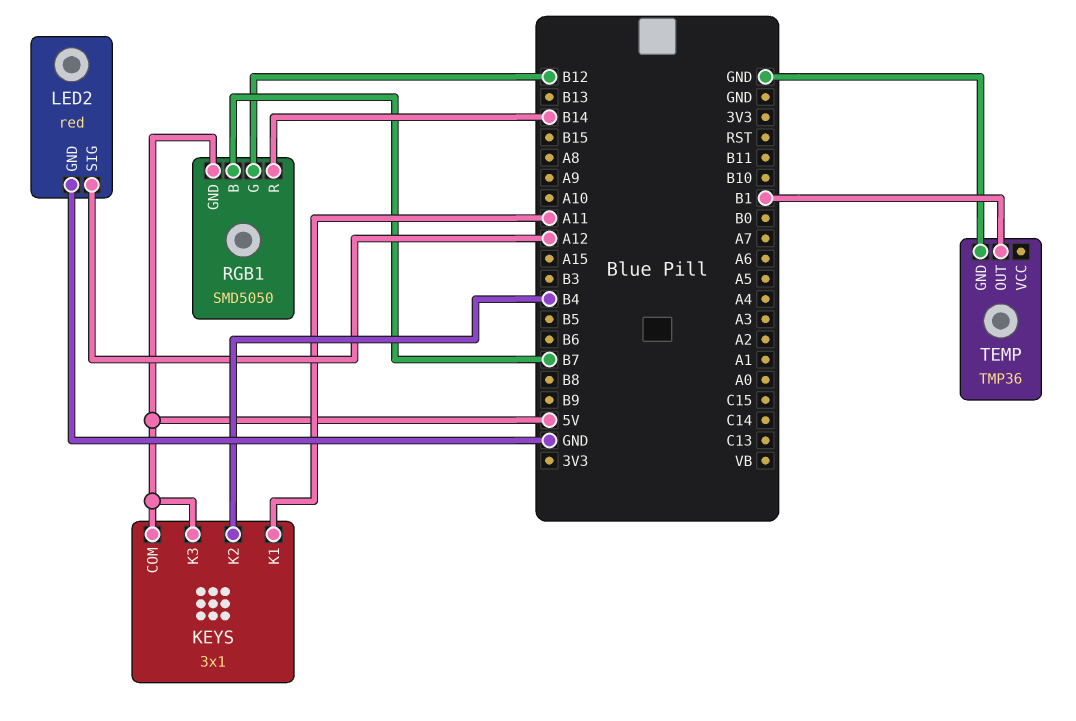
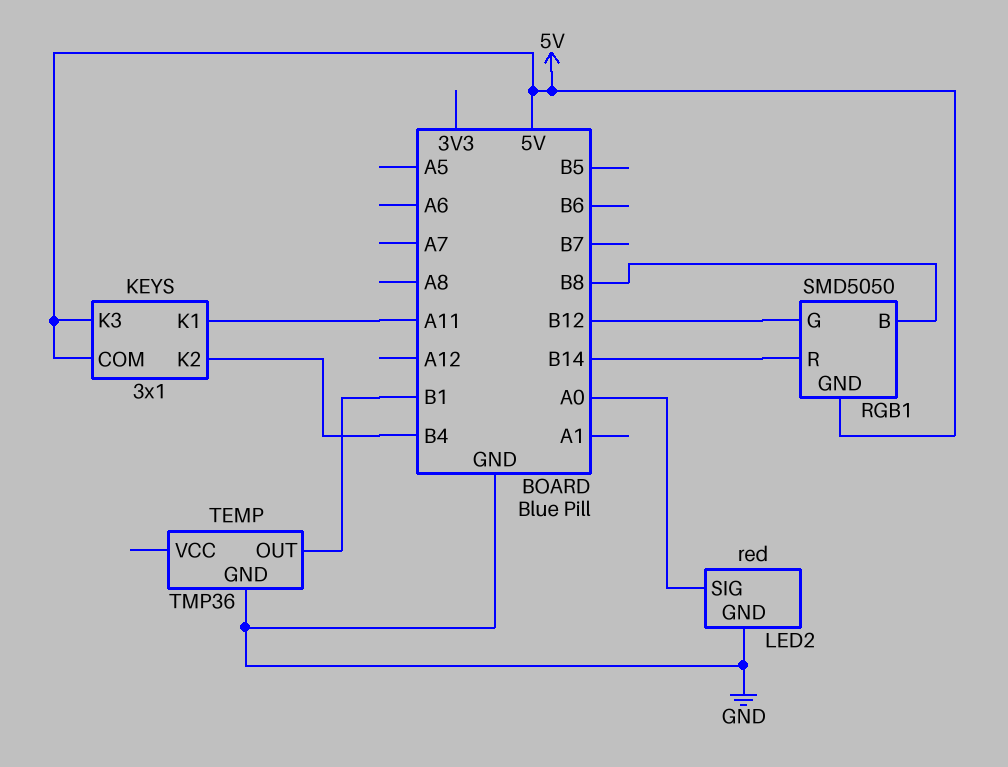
LED2 pin SIG: A12 -> A0
RGB1 pin B: B7 -> B8

